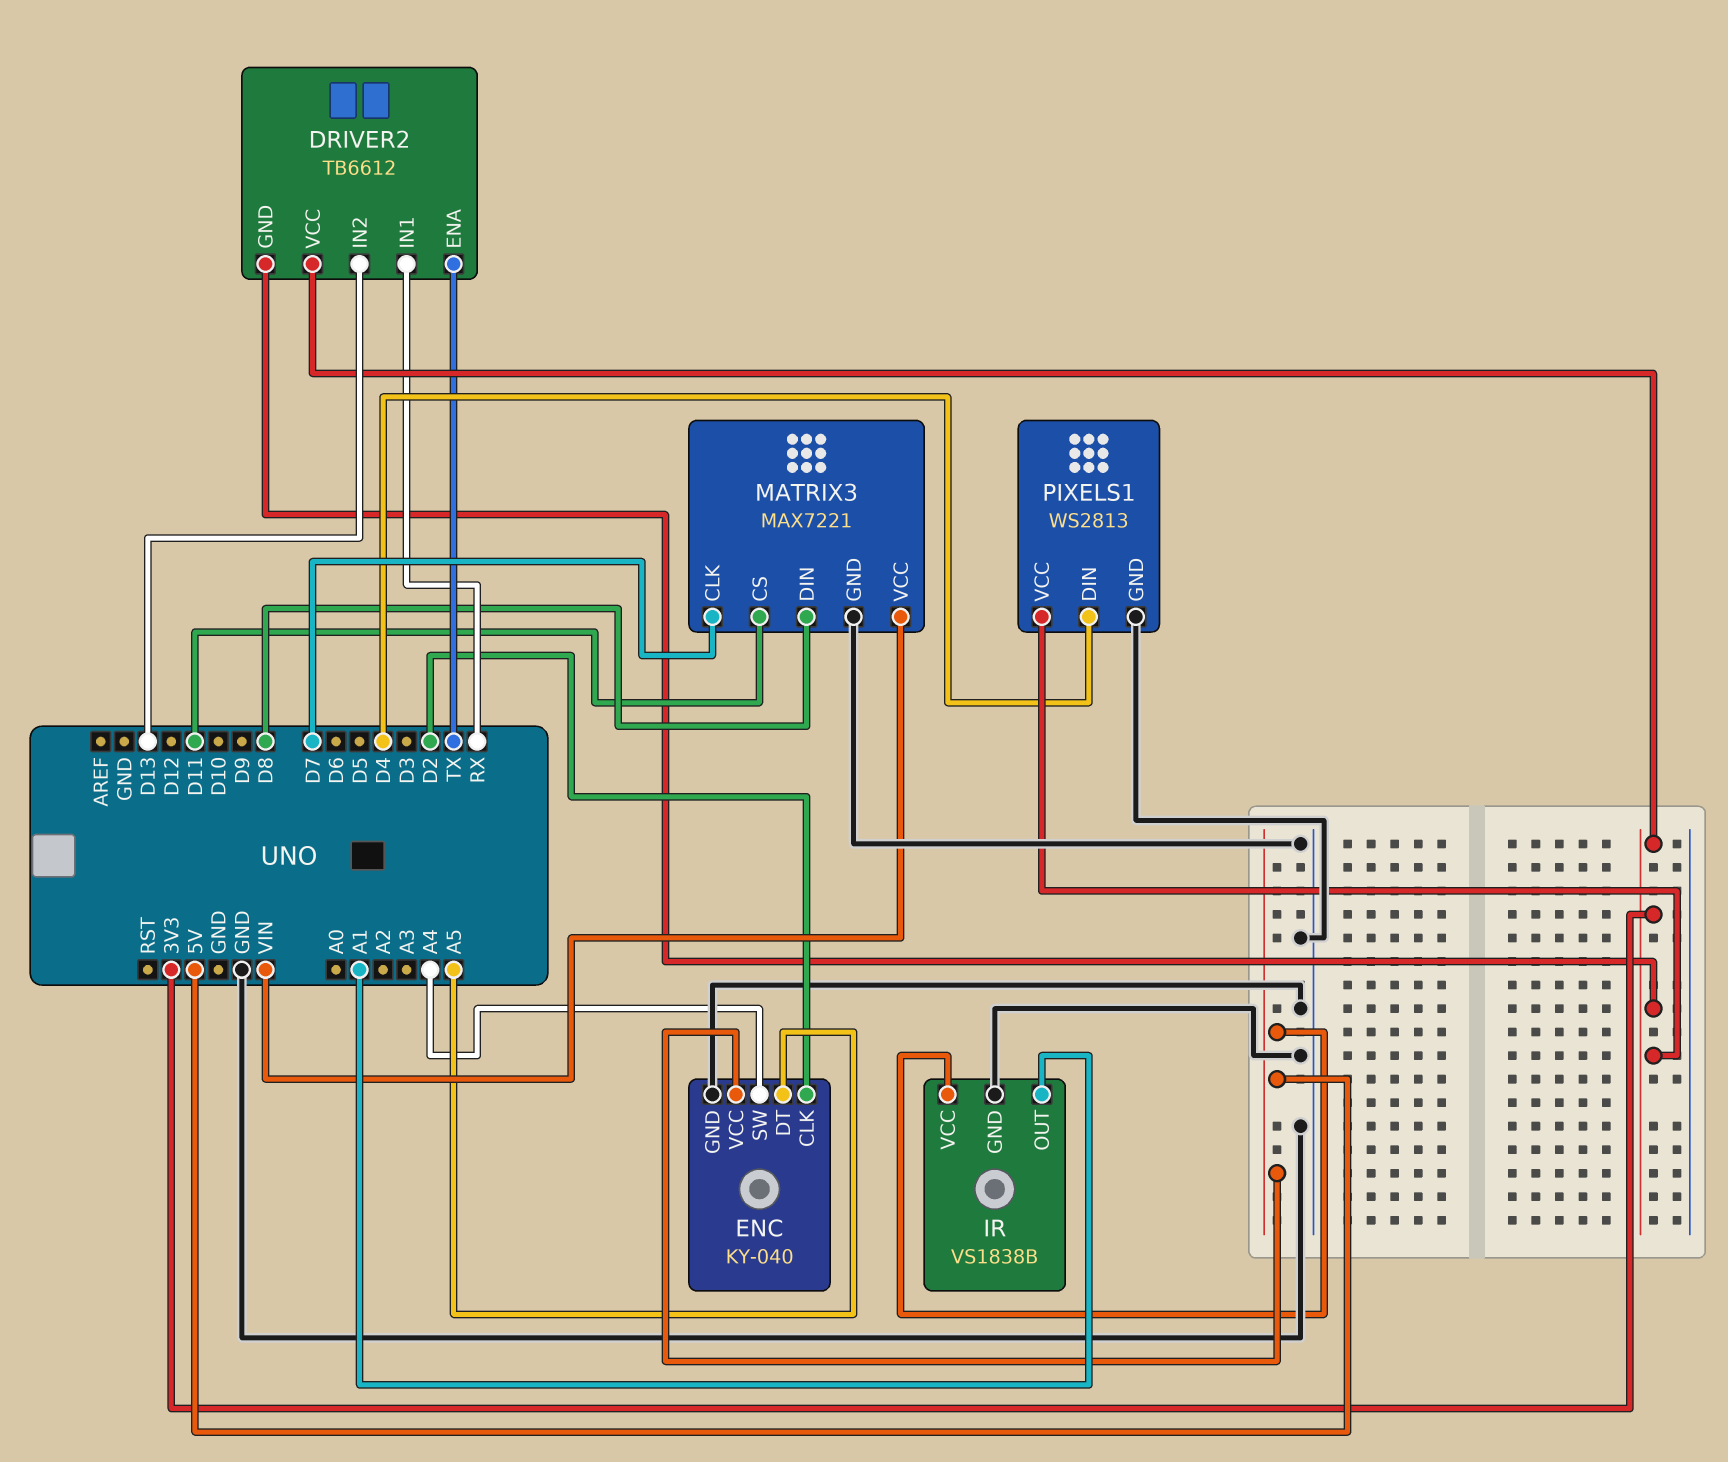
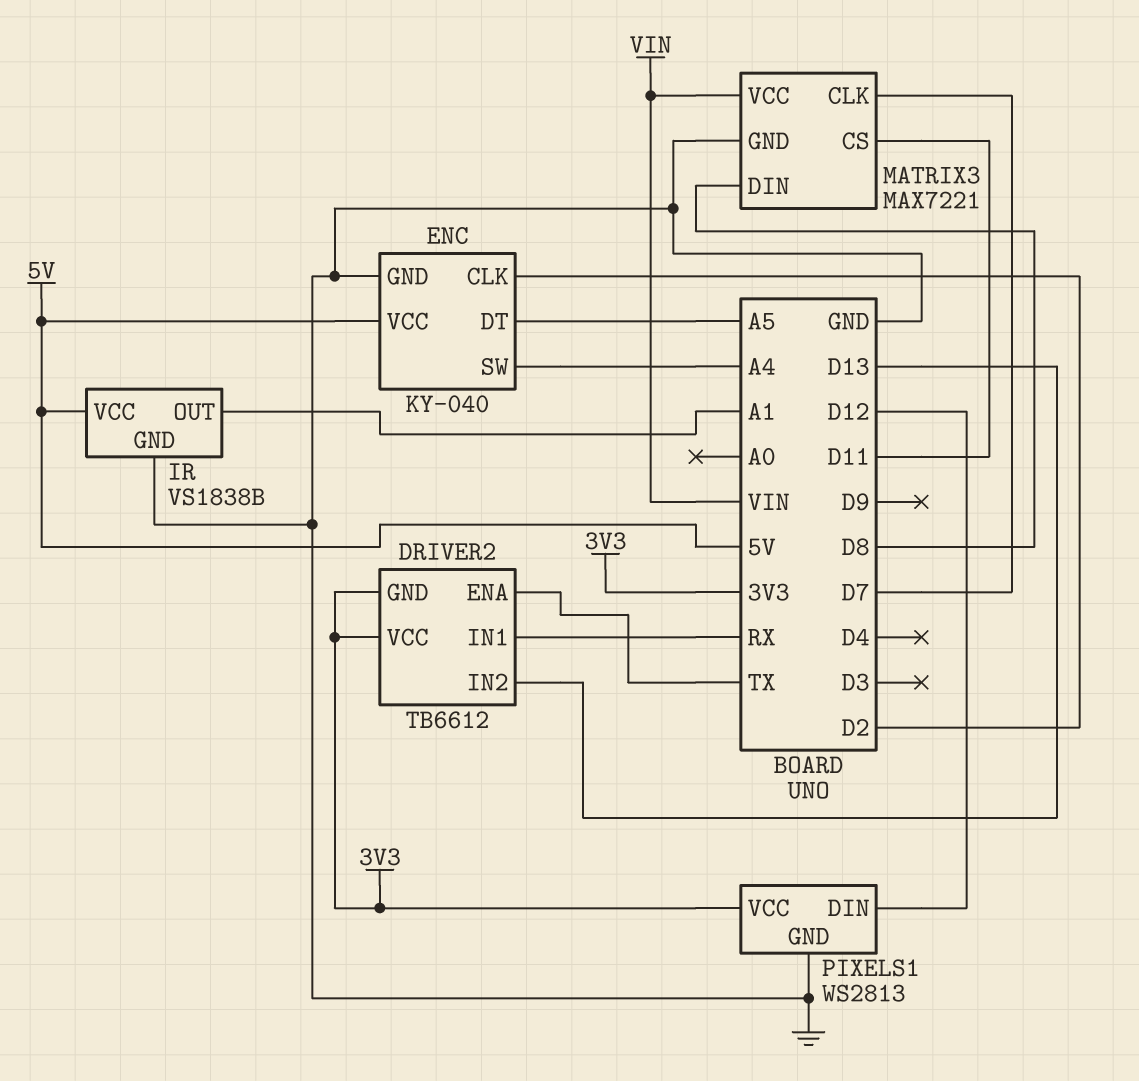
PIXELS1 pin DIN: D4 -> D12

